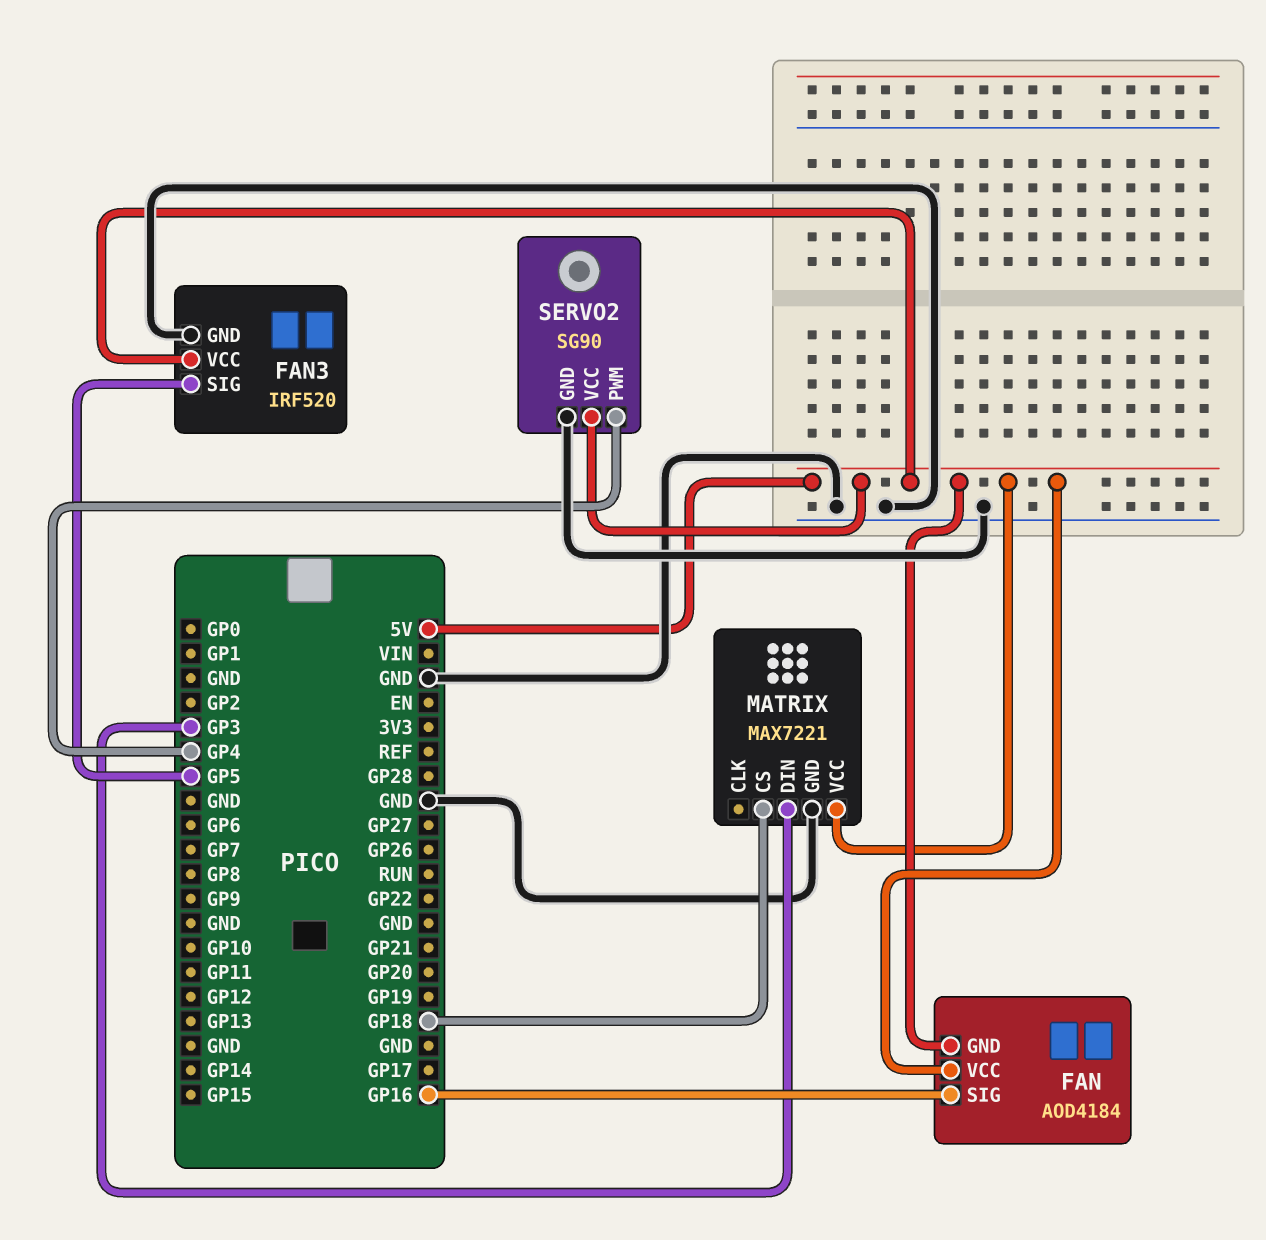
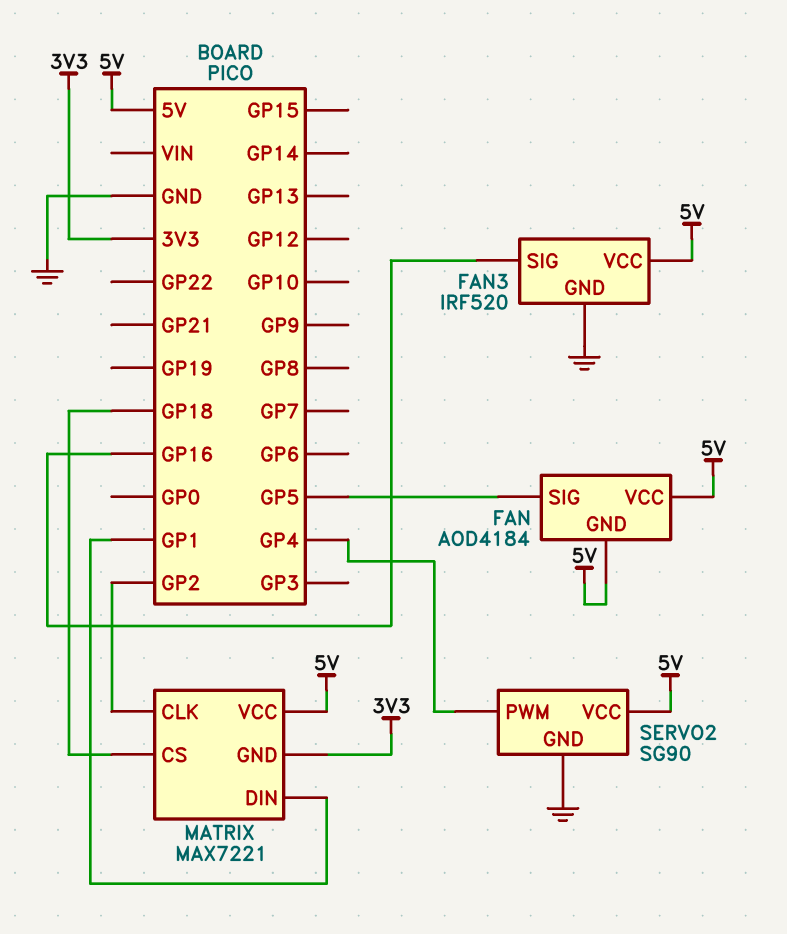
FAN pin SIG: GP16 -> GP5
FAN3 pin SIG: GP5 -> GP16
MATRIX pin CLK: none -> GP2
MATRIX pin DIN: GP3 -> GP1
MATRIX pin GND: GND -> 3V3

